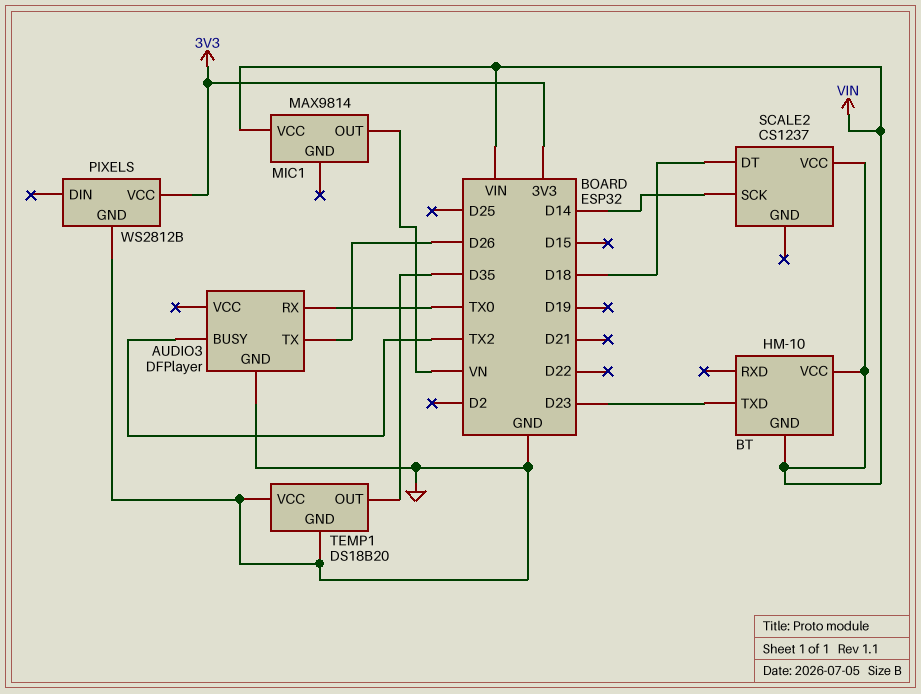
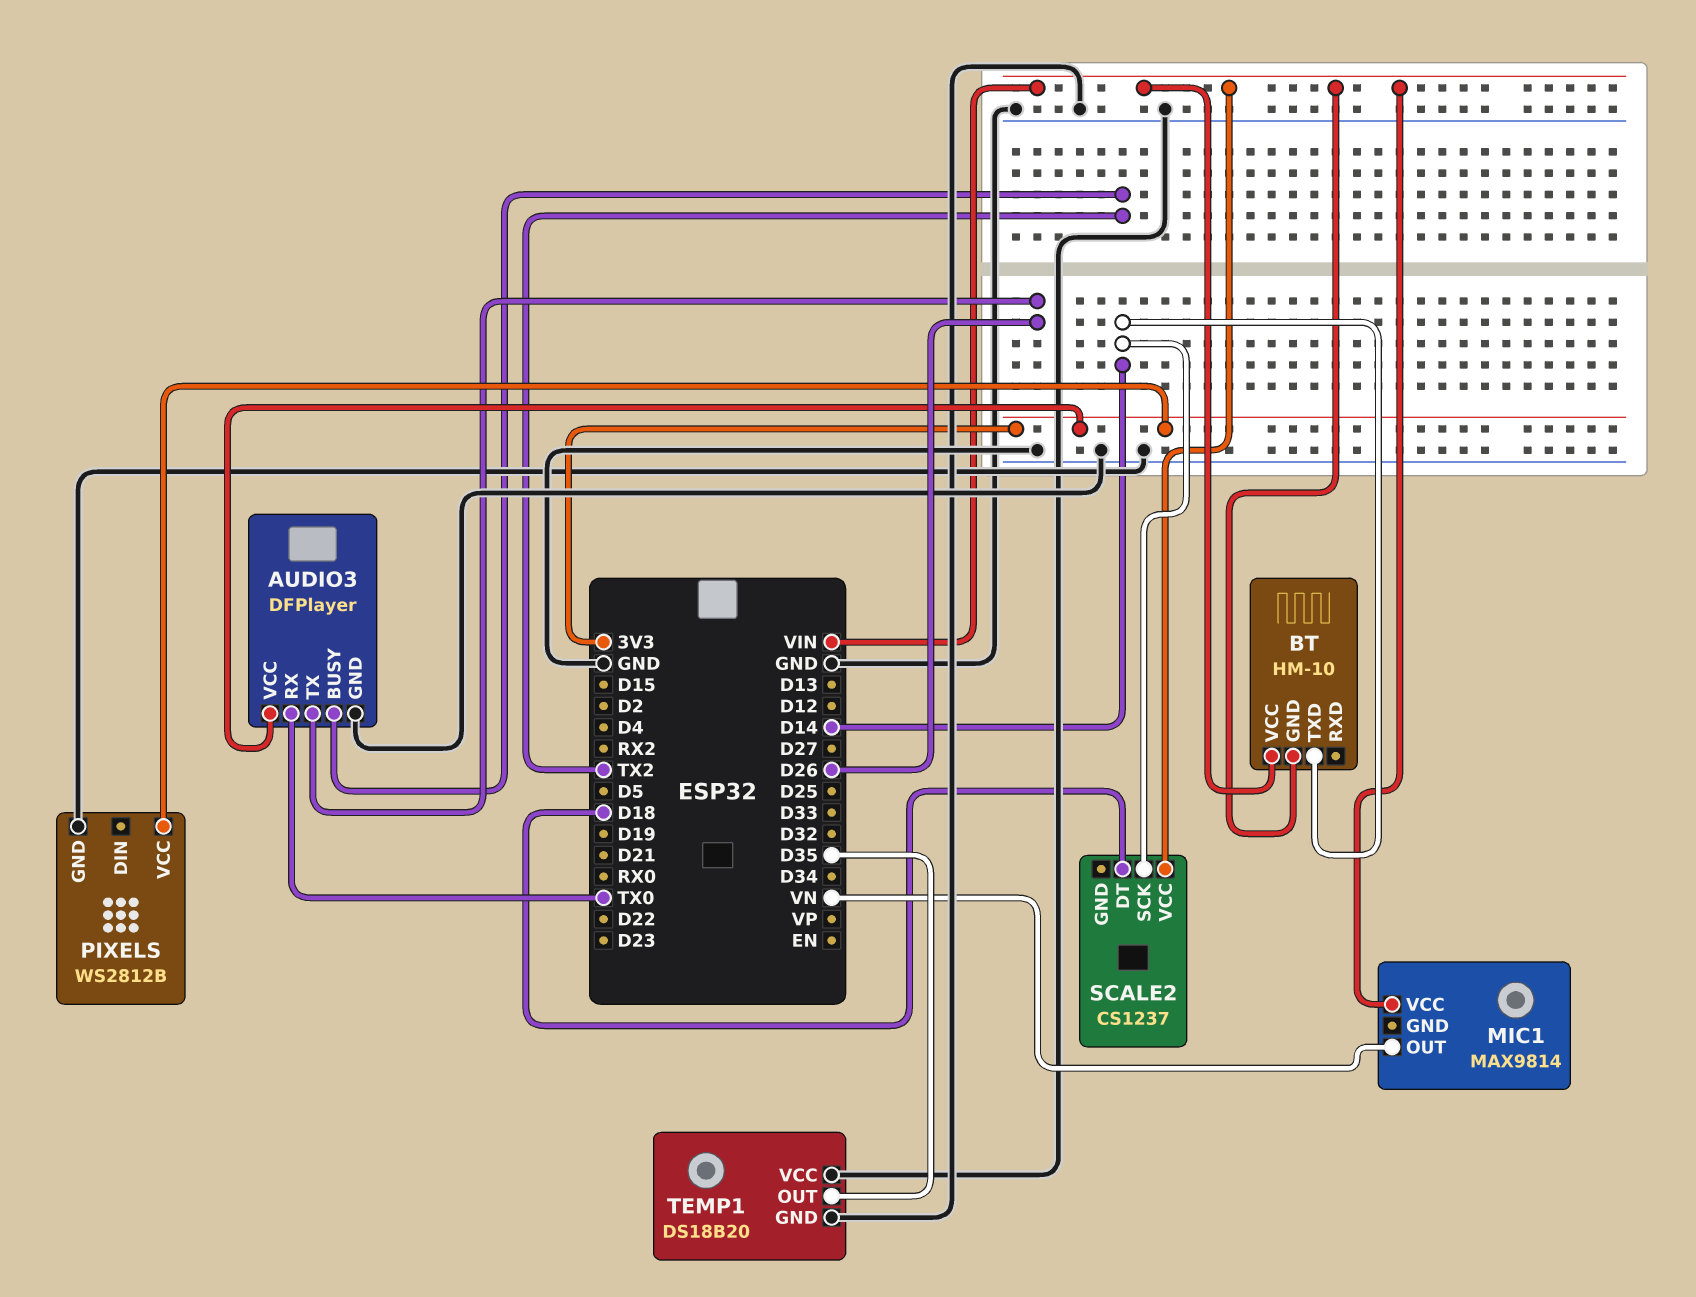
AUDIO3 pin VCC: none -> 3V3
BT pin TXD: D23 -> D14

